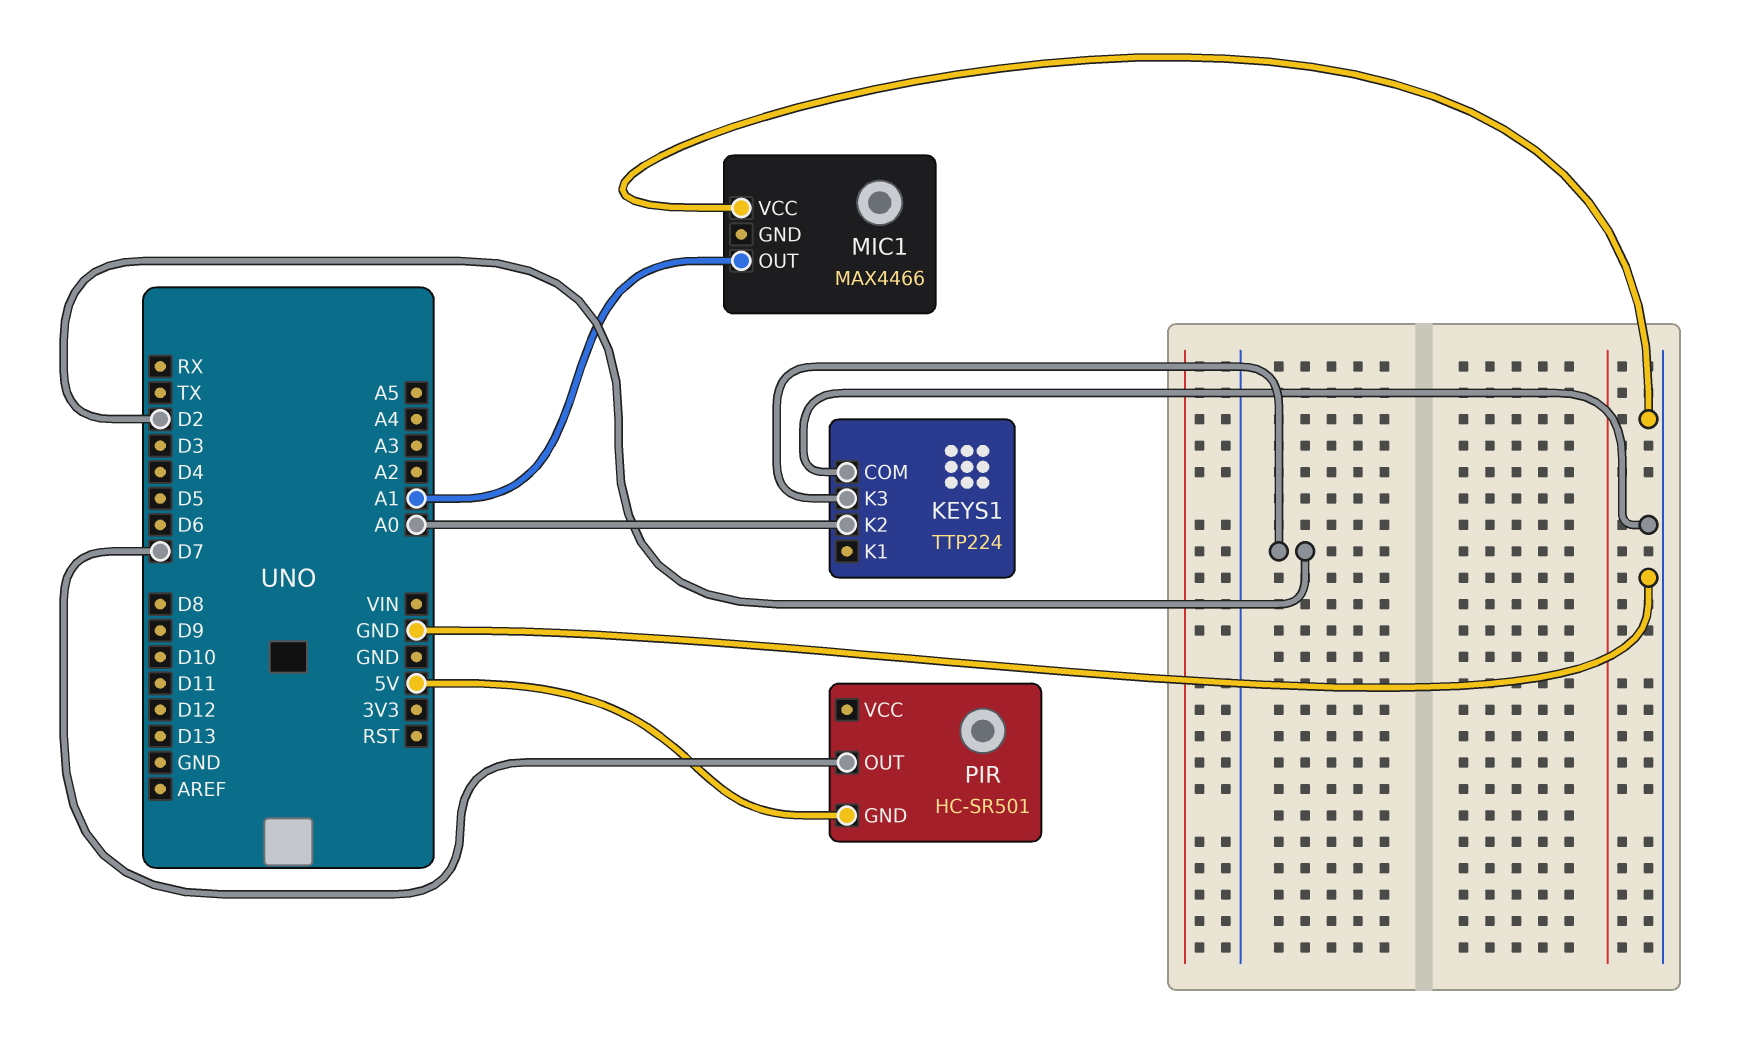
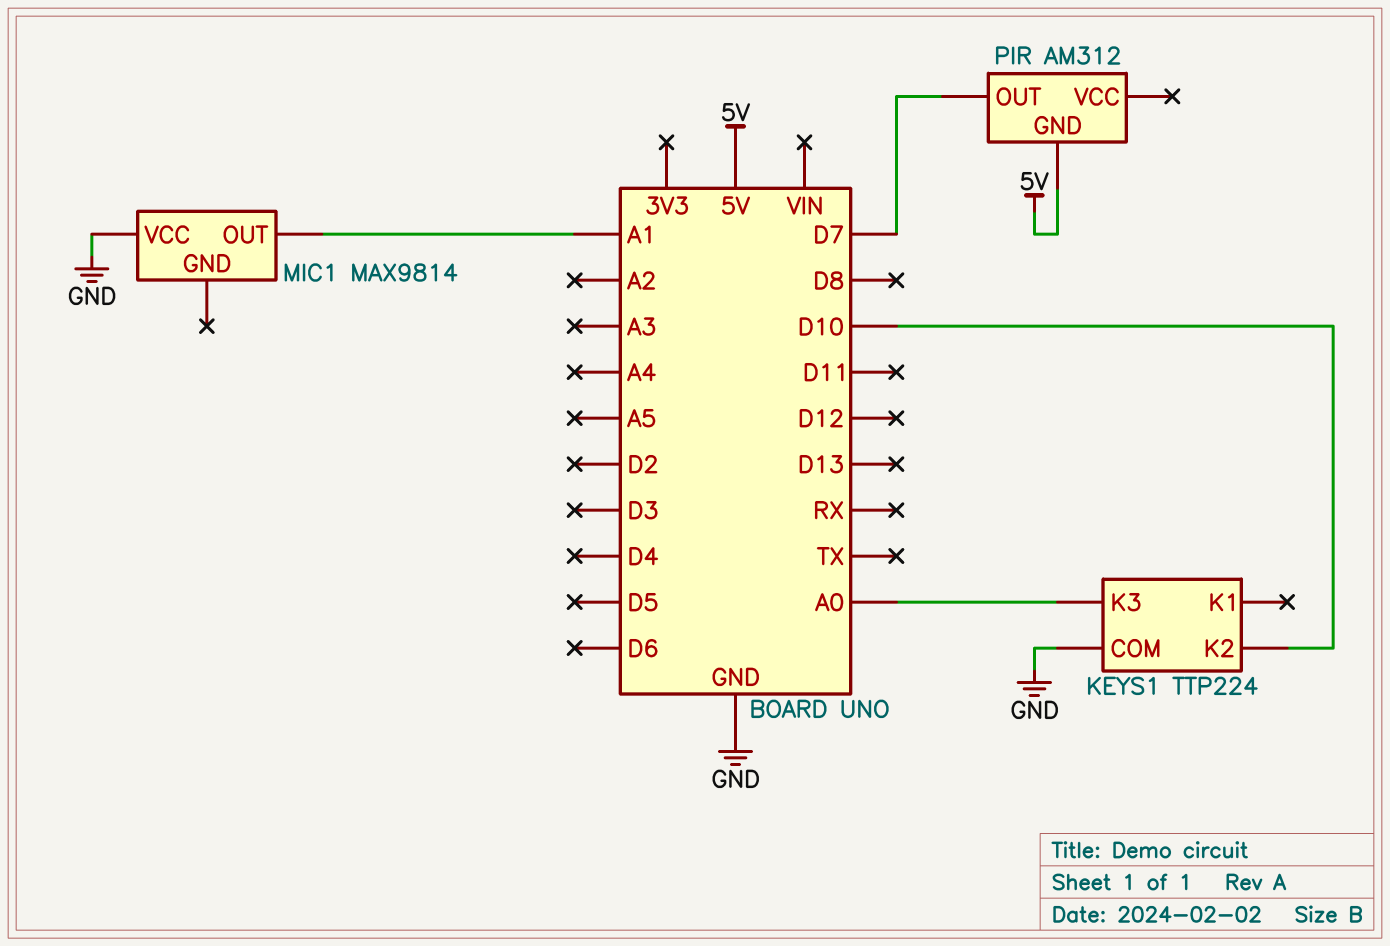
KEYS1 pin K2: A0 -> D10
KEYS1 pin K3: D2 -> A0
MIC1: MAX4466 -> MAX9814
PIR: HC-SR501 -> AM312

